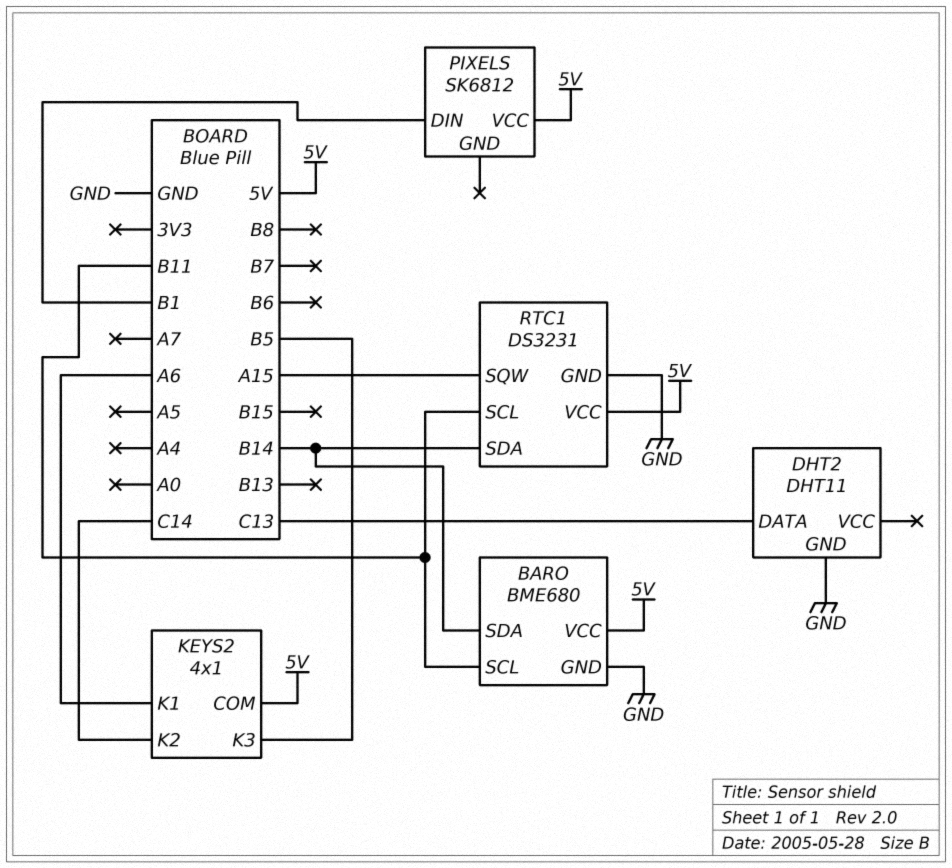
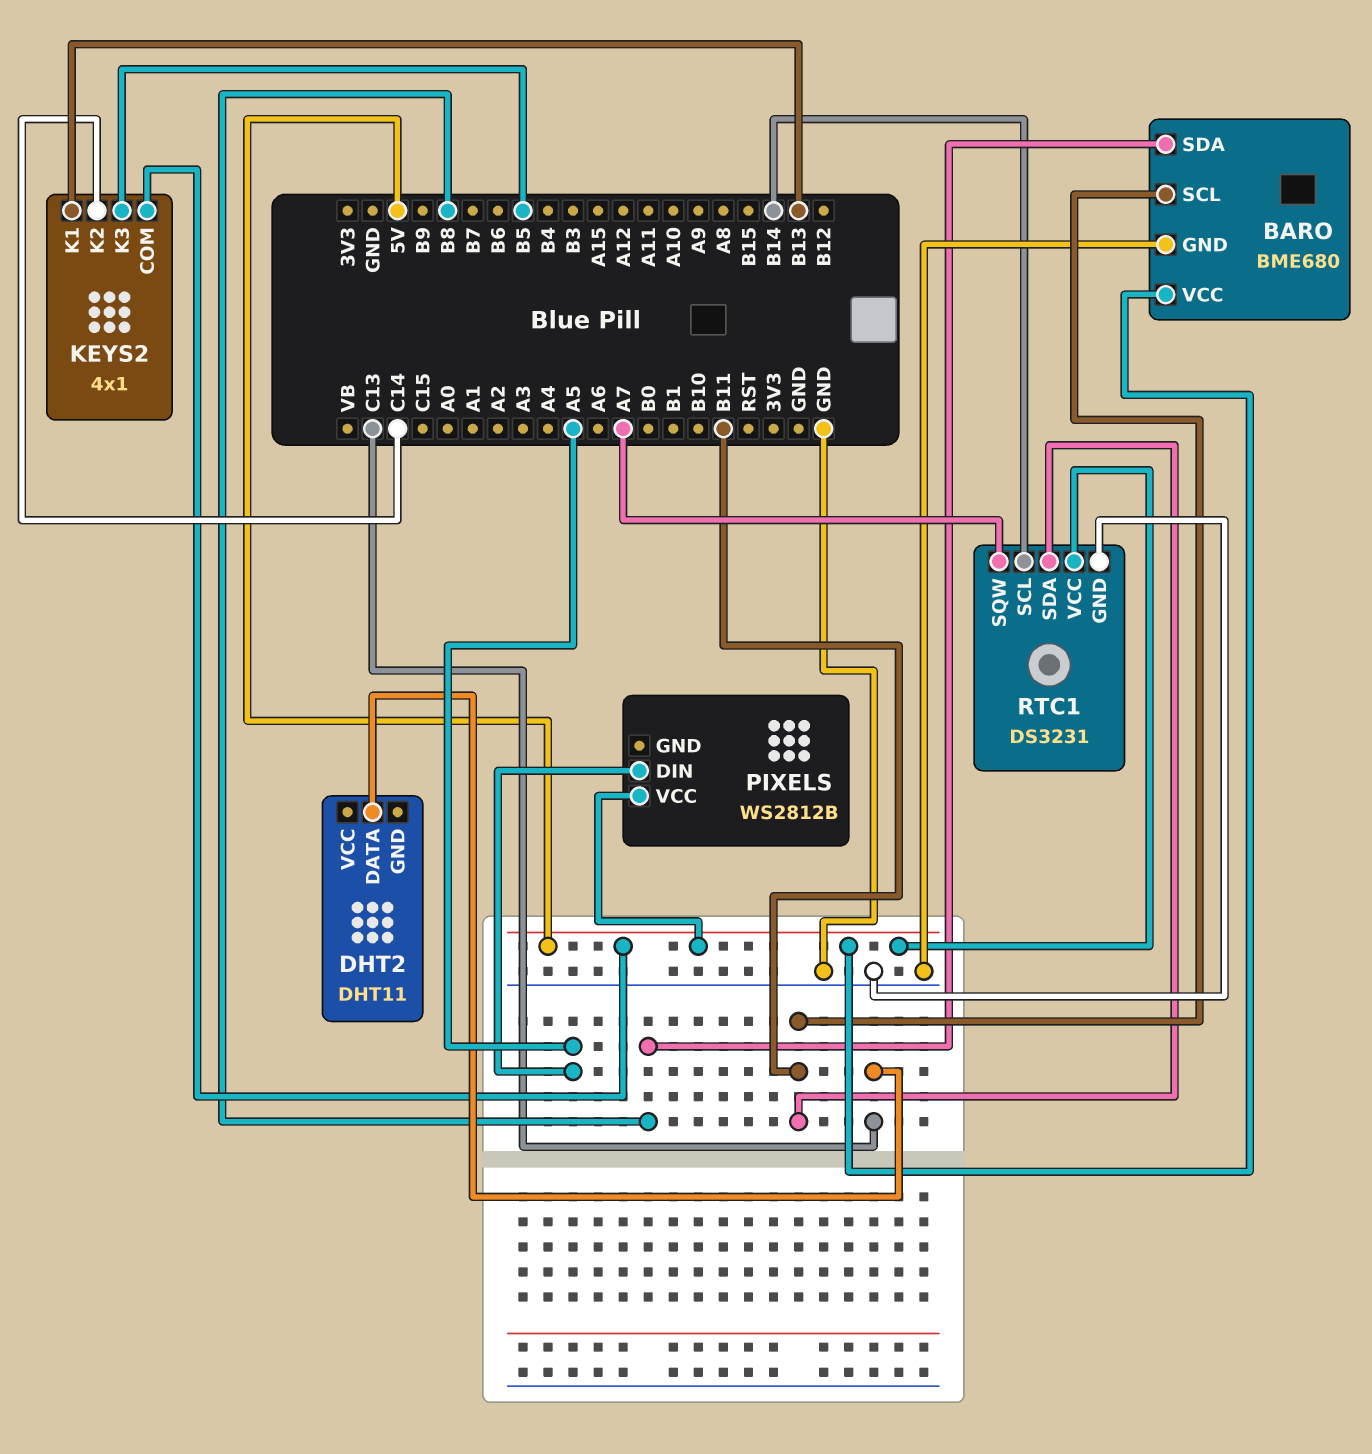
BARO pin SDA: B14 -> B8
DHT2 pin GND: GND -> none
KEYS2 pin K1: A6 -> B13
PIXELS: SK6812 -> WS2812B
PIXELS pin DIN: B1 -> A5
RTC1 pin SCL: B11 -> B14
RTC1 pin SDA: B14 -> B11
RTC1 pin SQW: A15 -> A7

